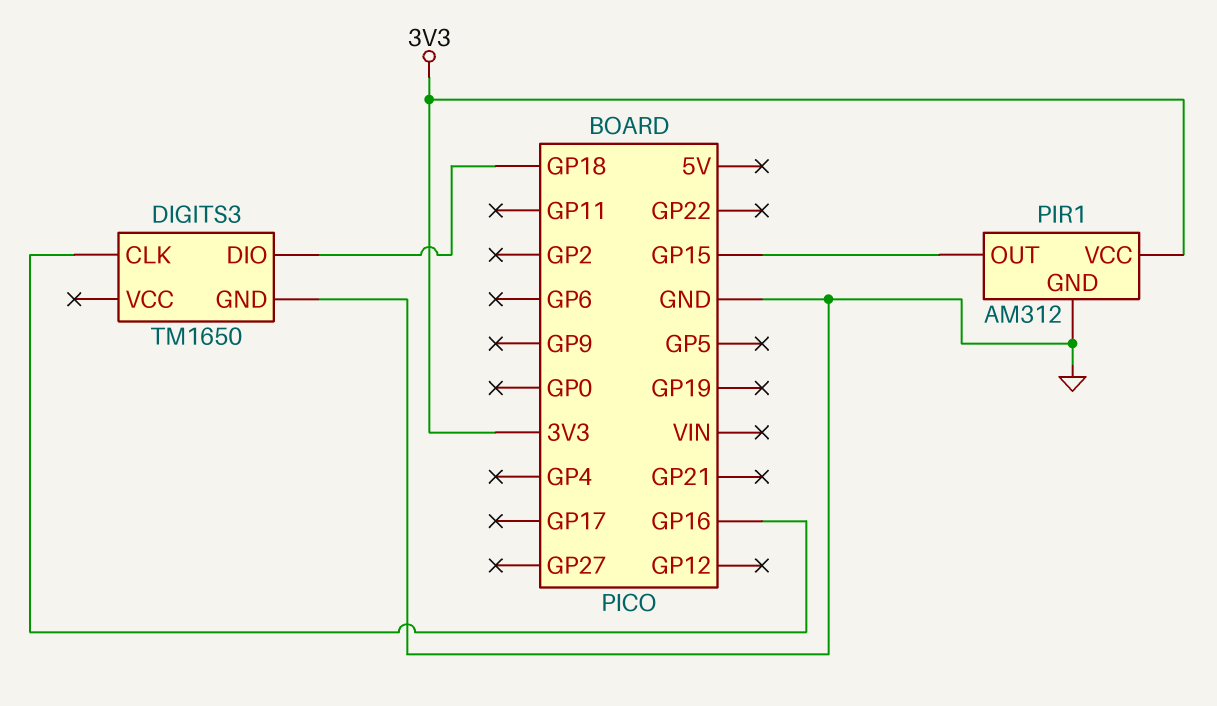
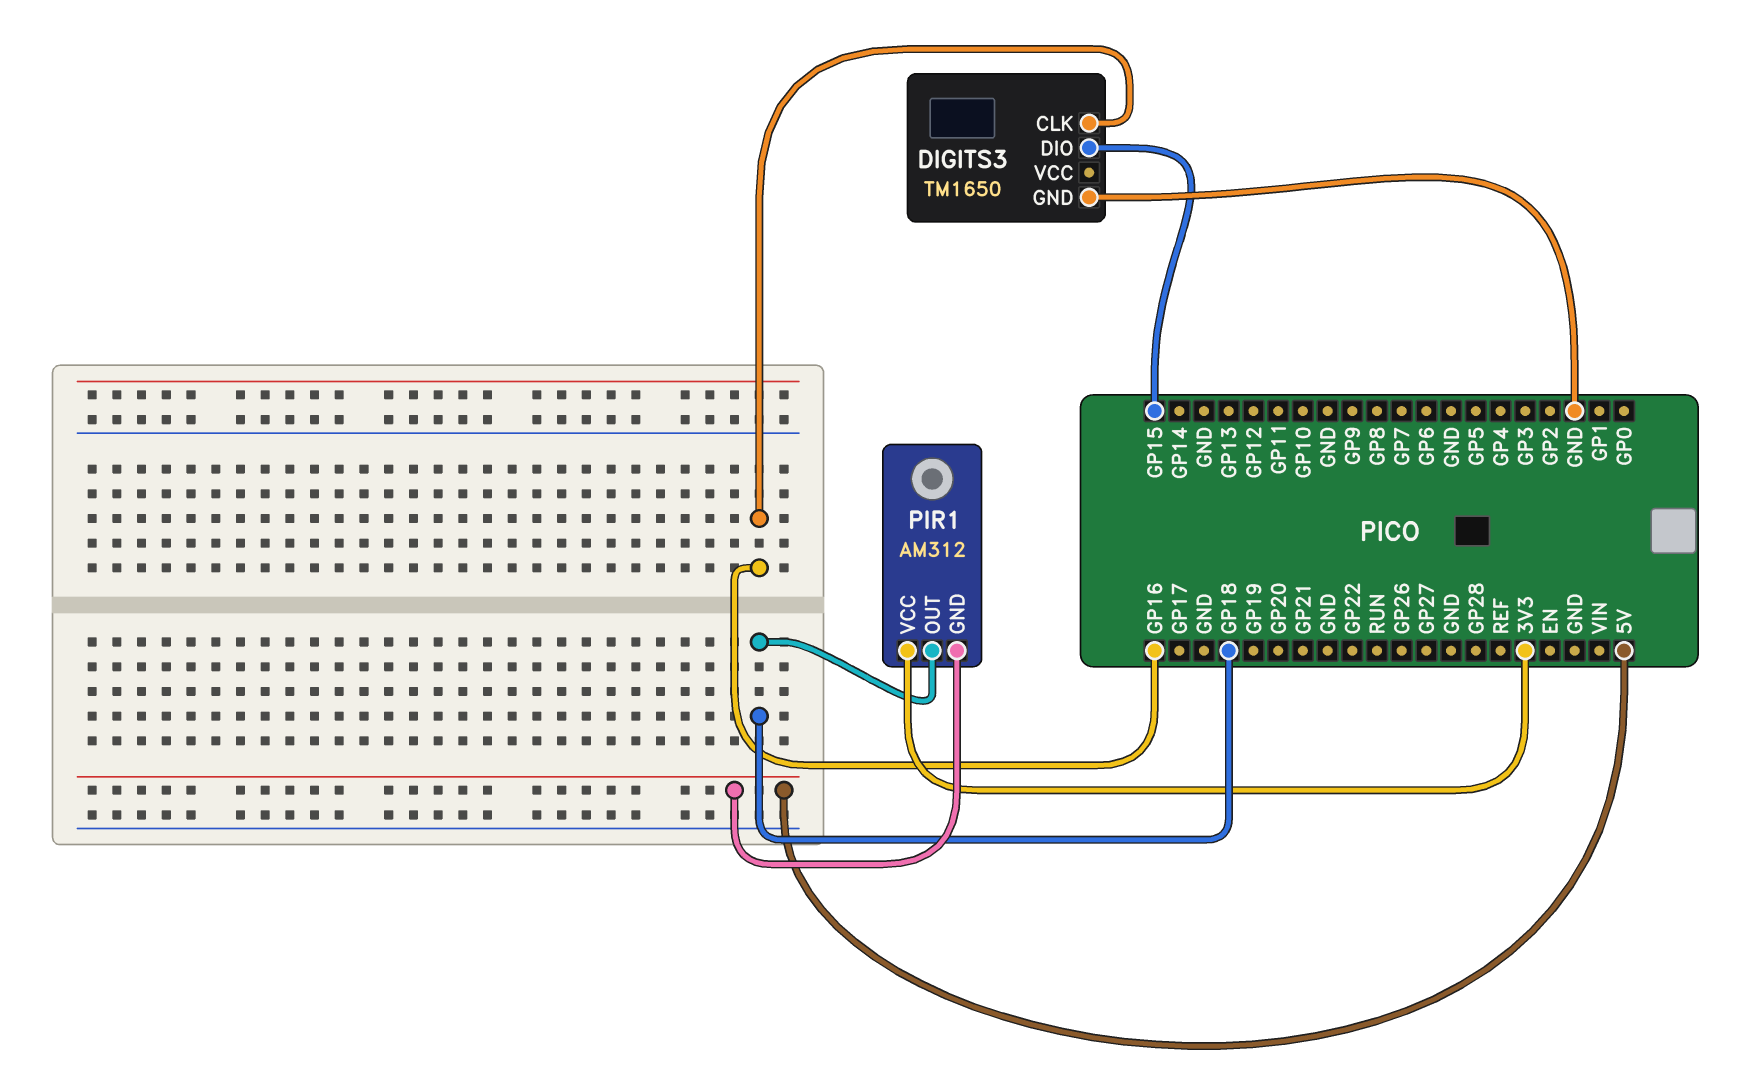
DIGITS3 pin DIO: GP18 -> GP15
PIR1 pin GND: GND -> 5V
PIR1 pin OUT: GP15 -> GP18

